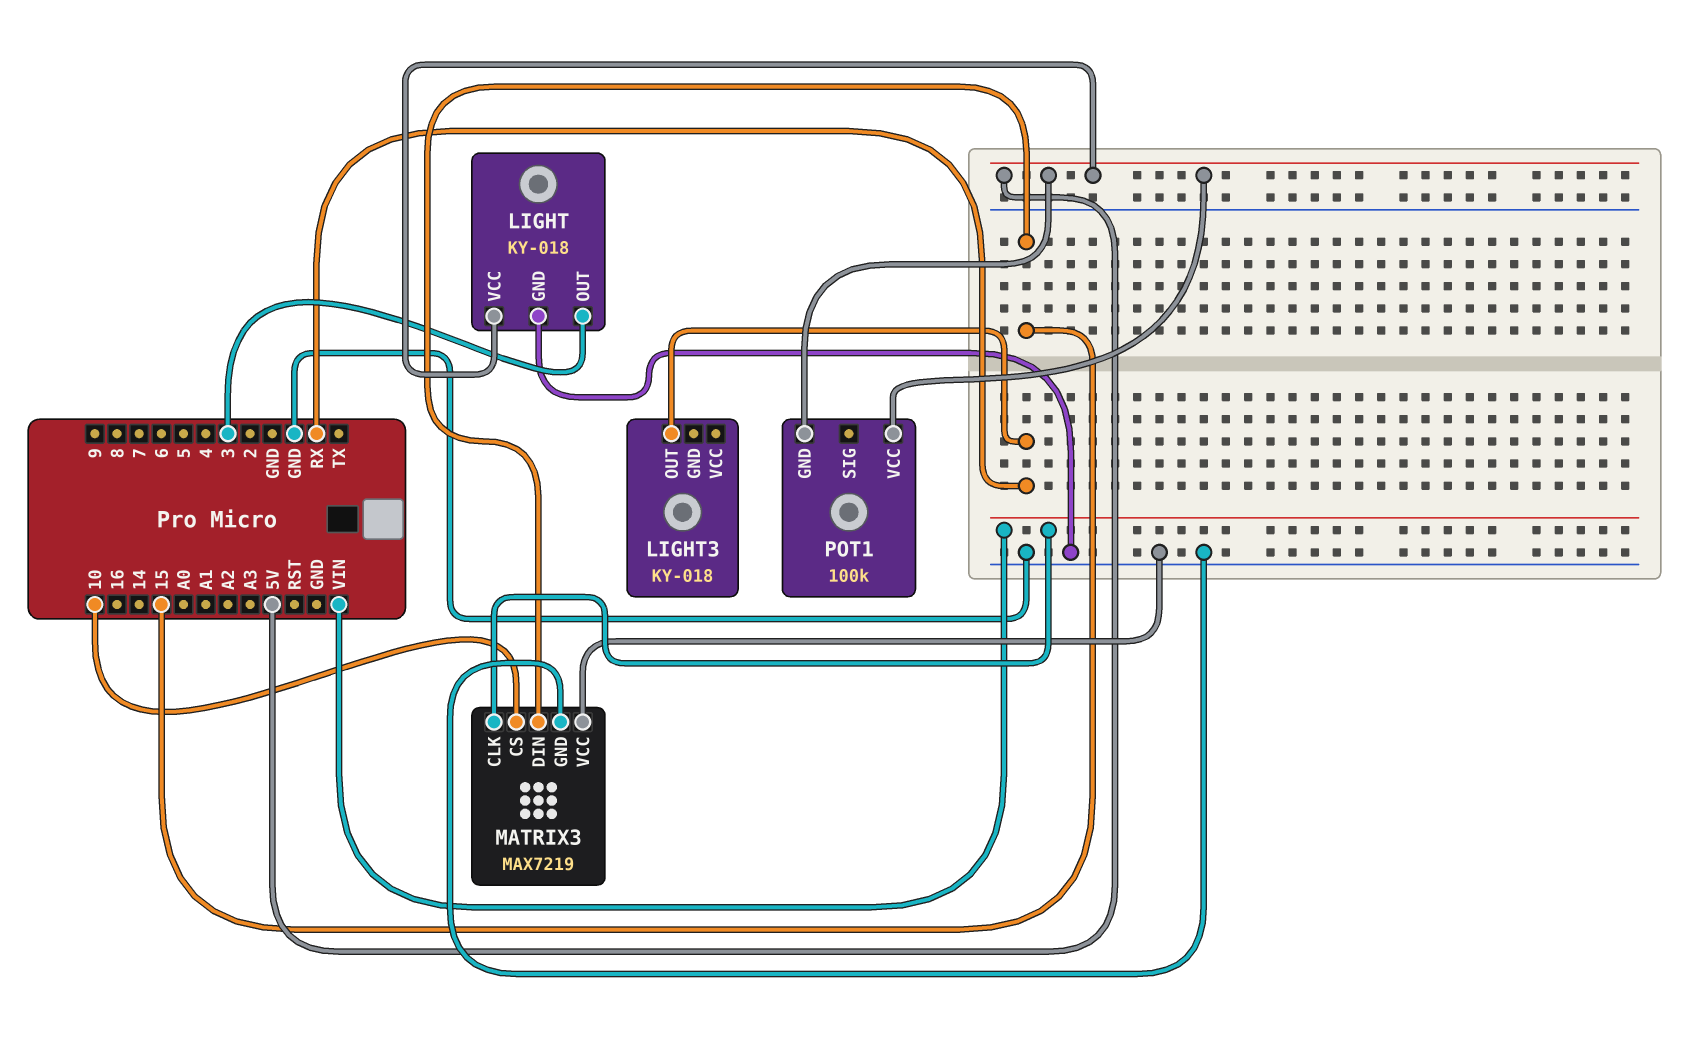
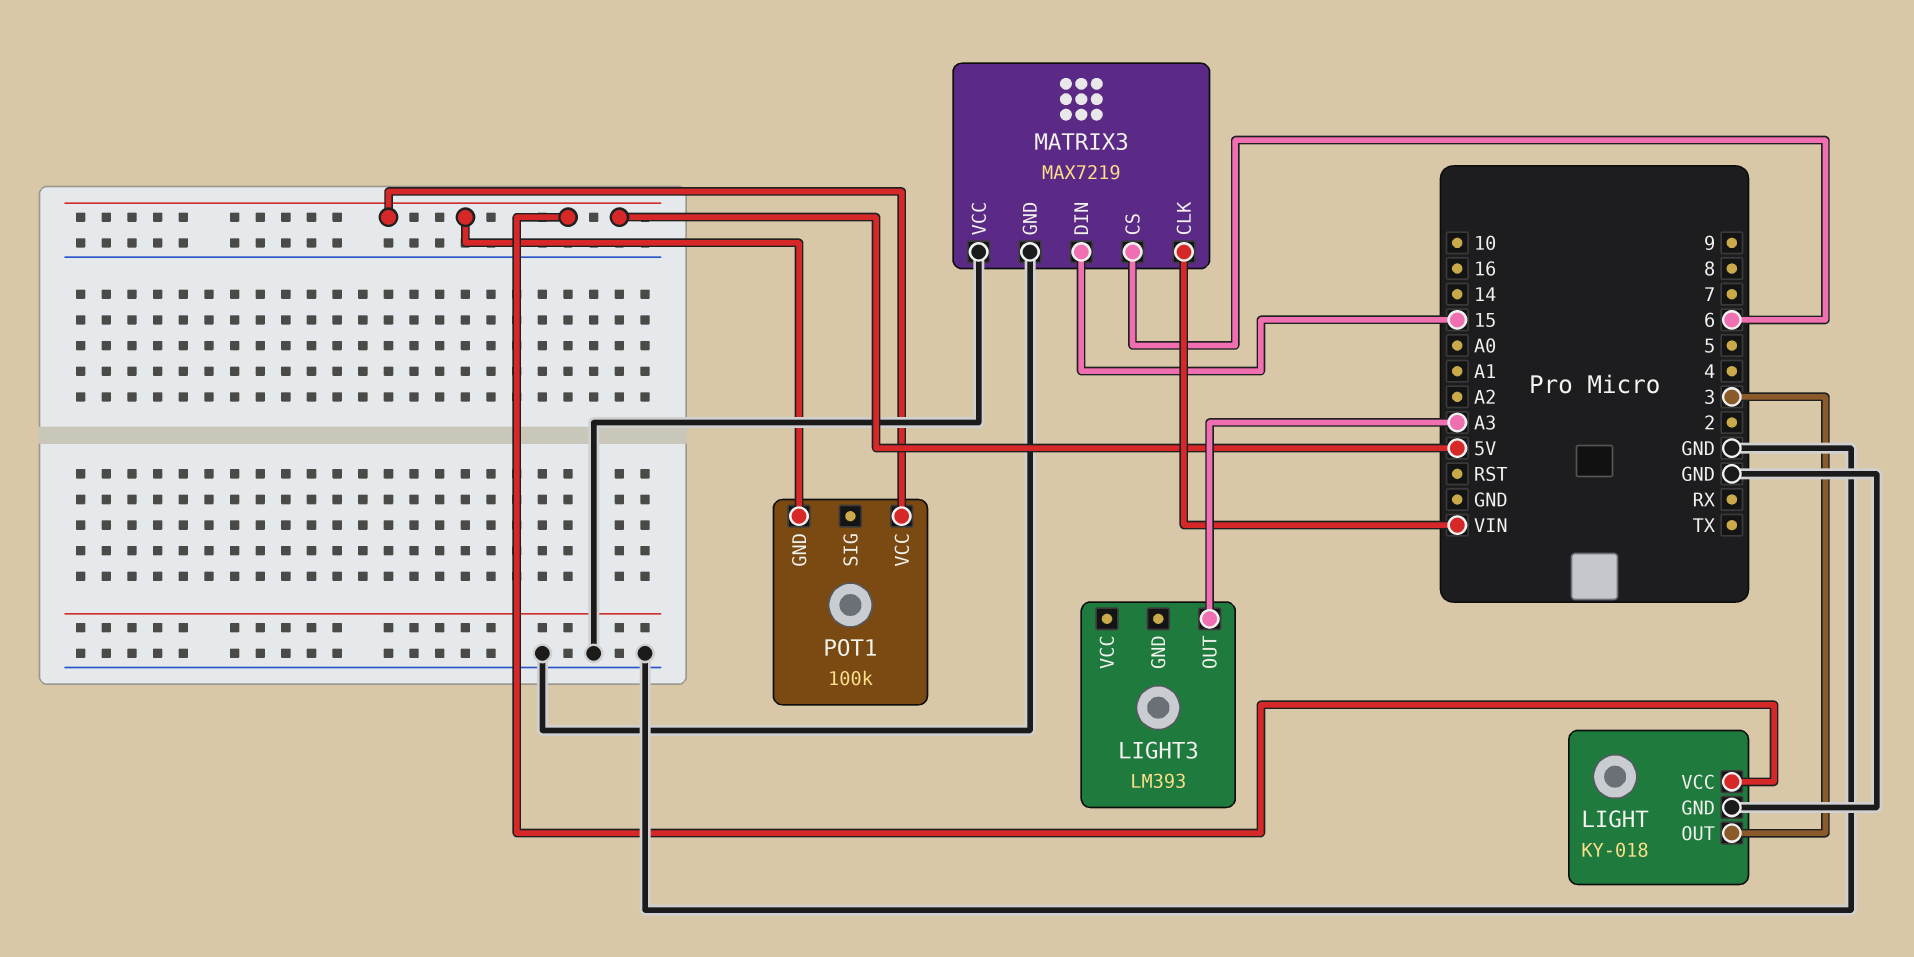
LIGHT3: KY-018 -> LM393
LIGHT3 pin OUT: RX -> A3
MATRIX3 pin CS: 10 -> 6

